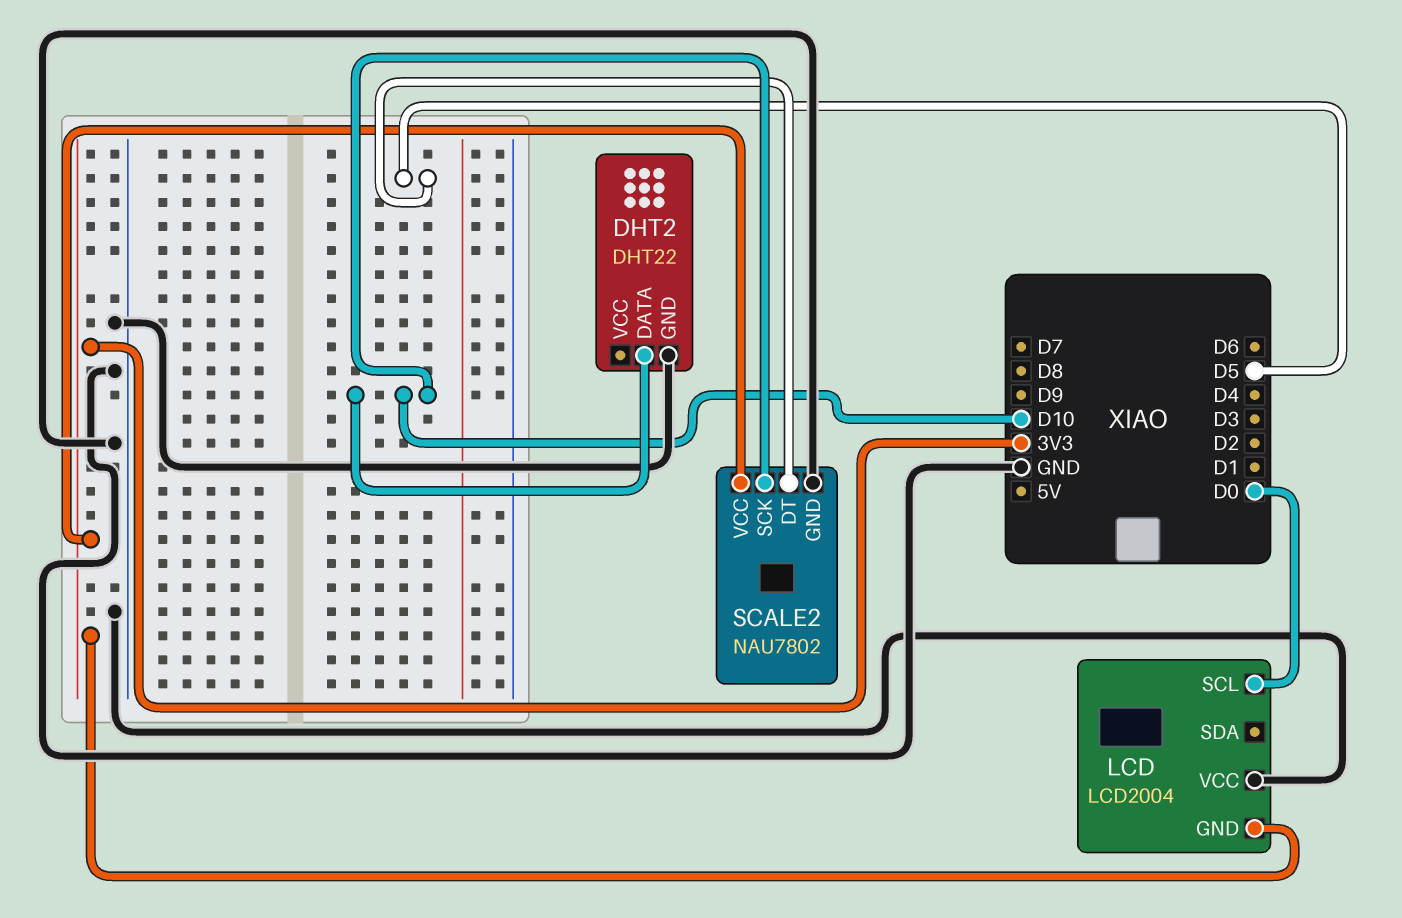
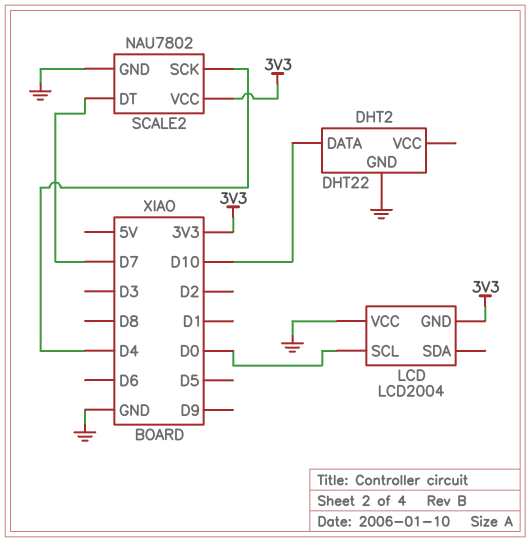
SCALE2 pin DT: D5 -> D7
SCALE2 pin SCK: D10 -> D4

